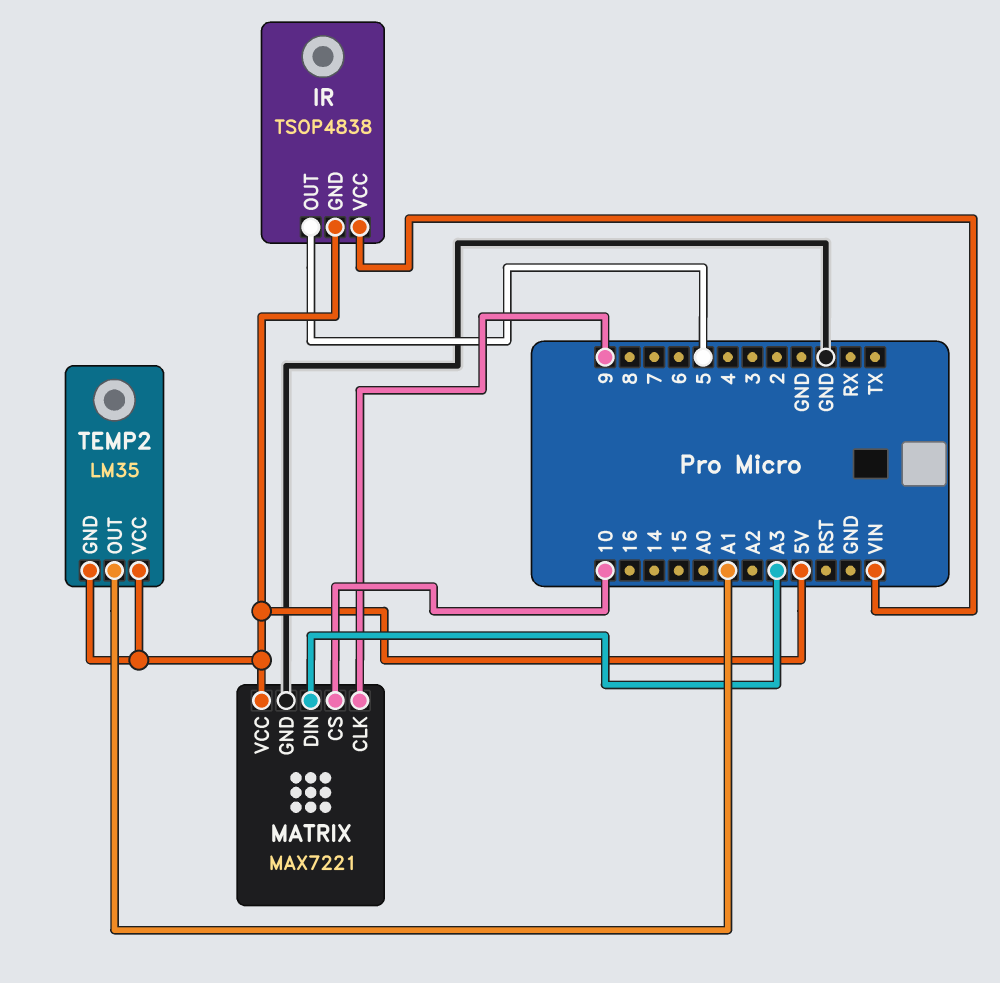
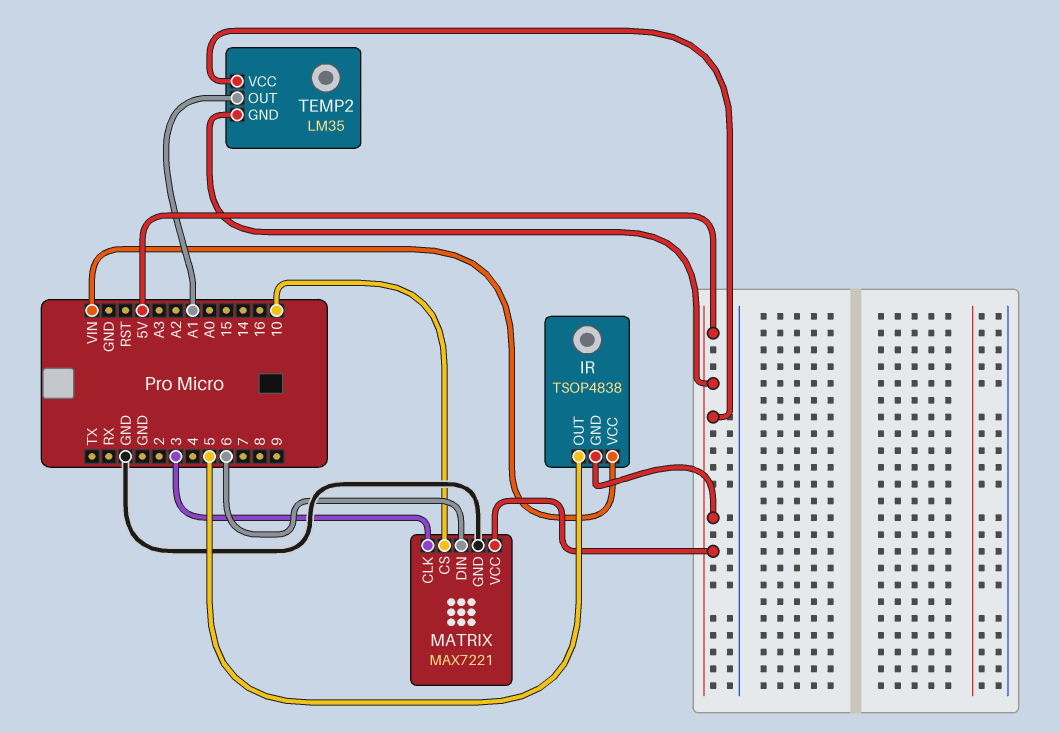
MATRIX pin CLK: 9 -> 3
MATRIX pin DIN: A3 -> 6

